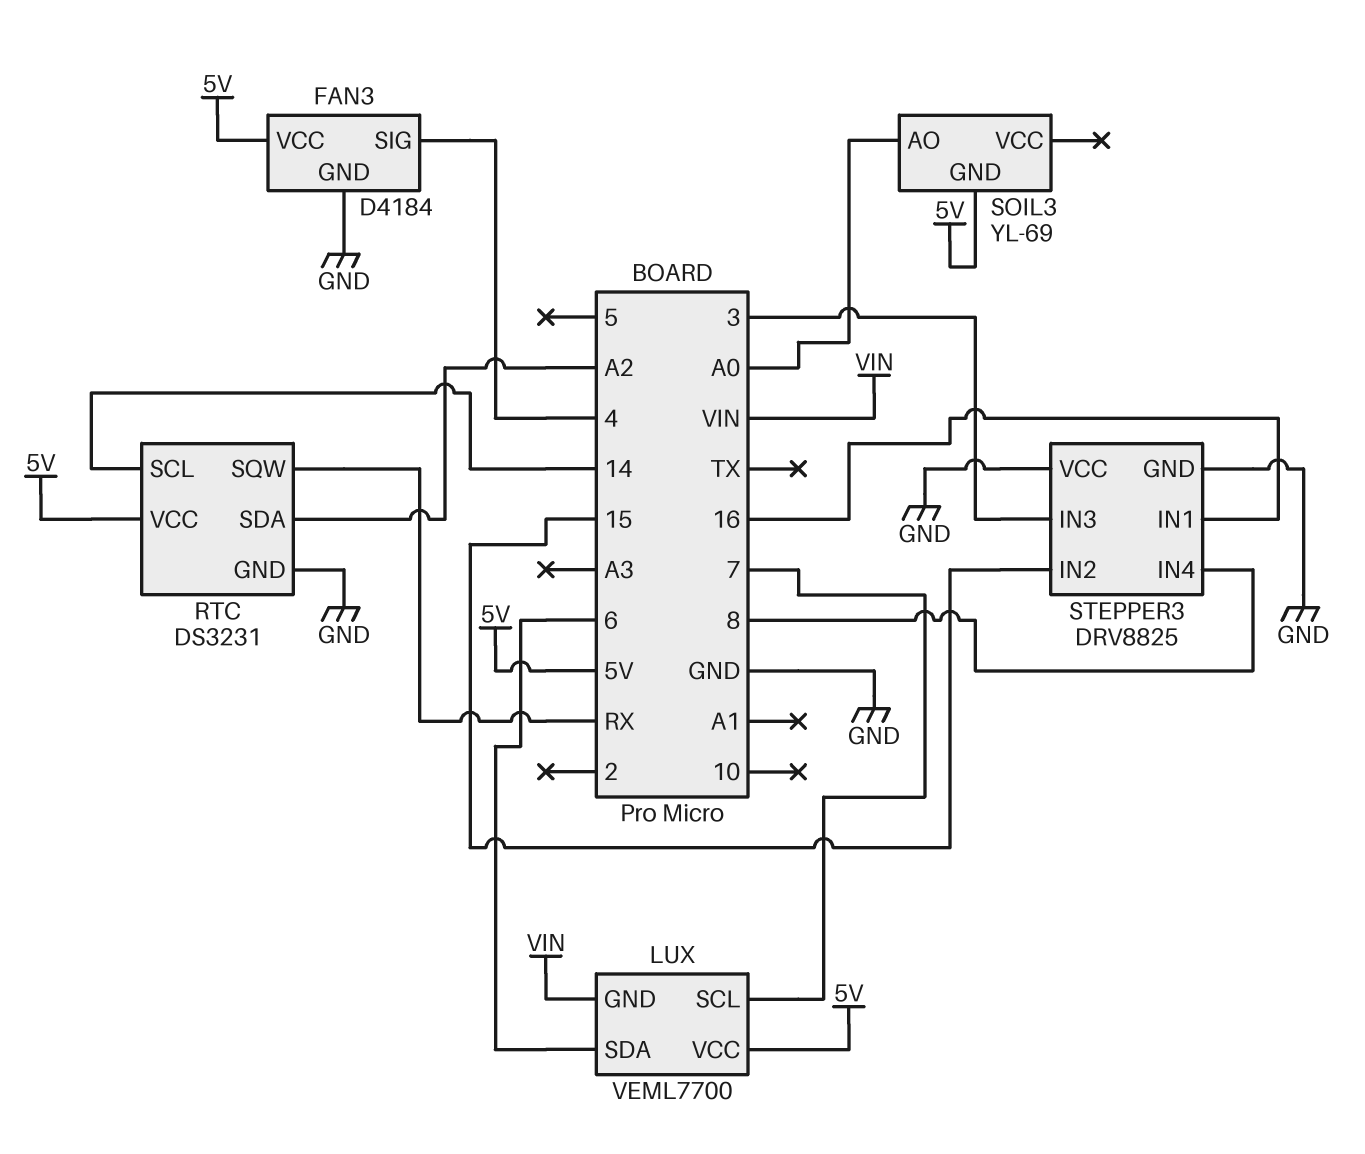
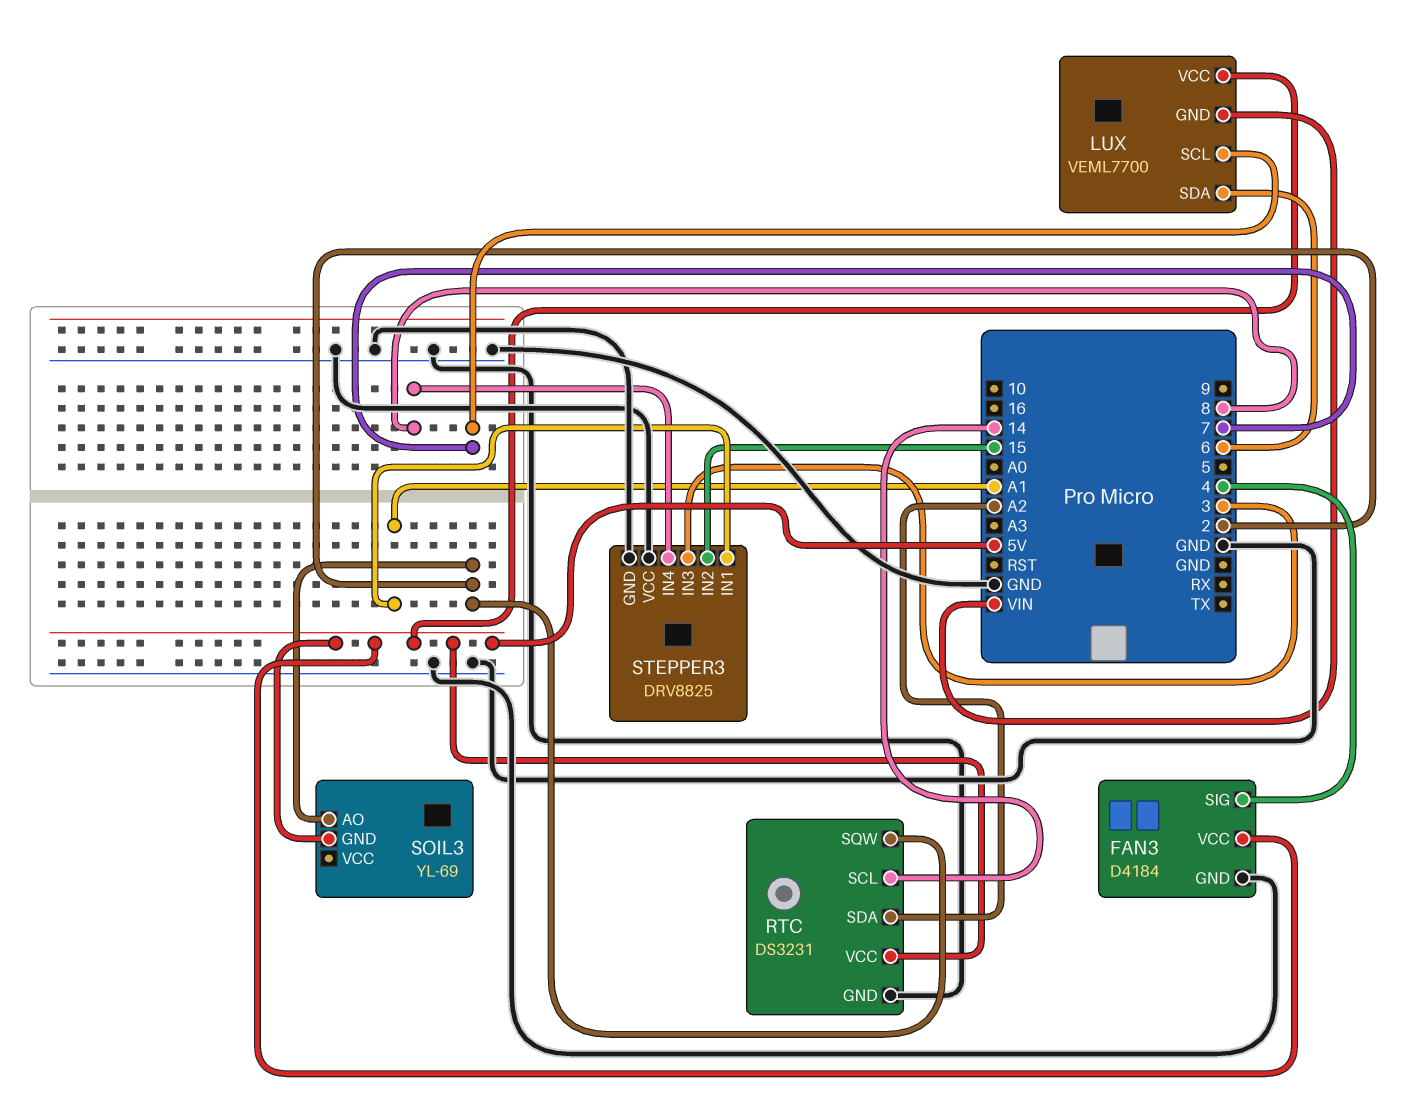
RTC pin SQW: RX -> 2
SOIL3 pin AO: A0 -> 2
STEPPER3 pin IN1: 16 -> A1

